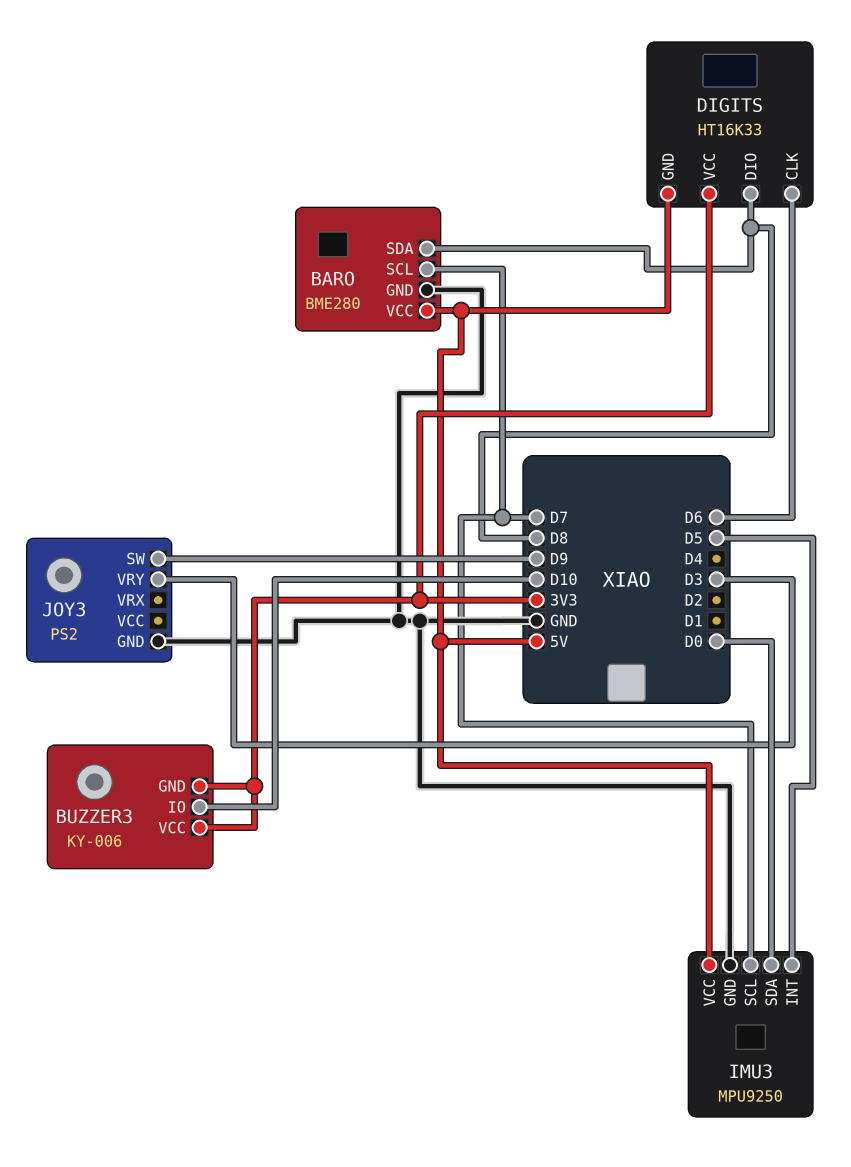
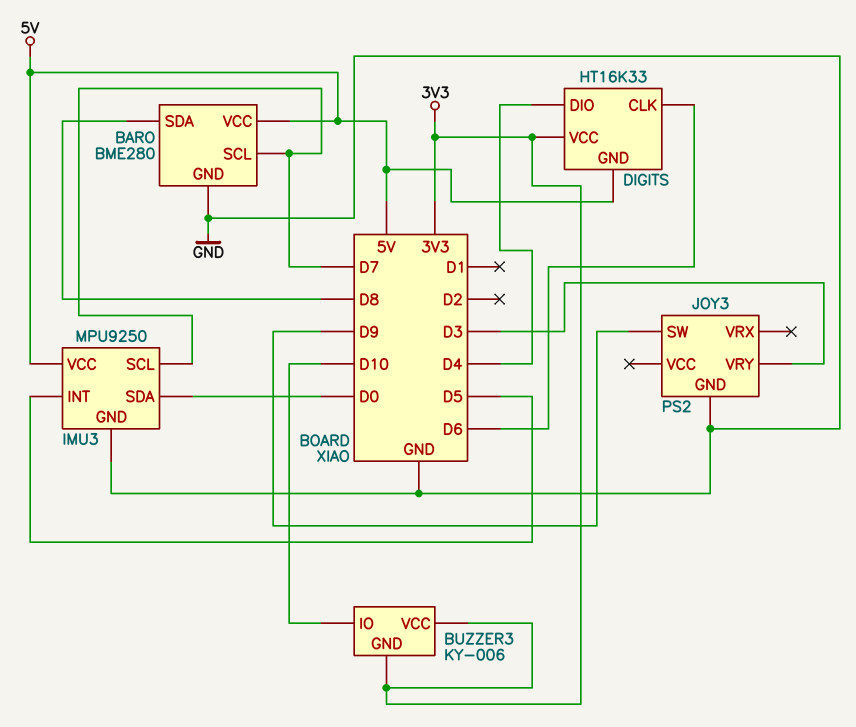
DIGITS pin DIO: D8 -> D4

